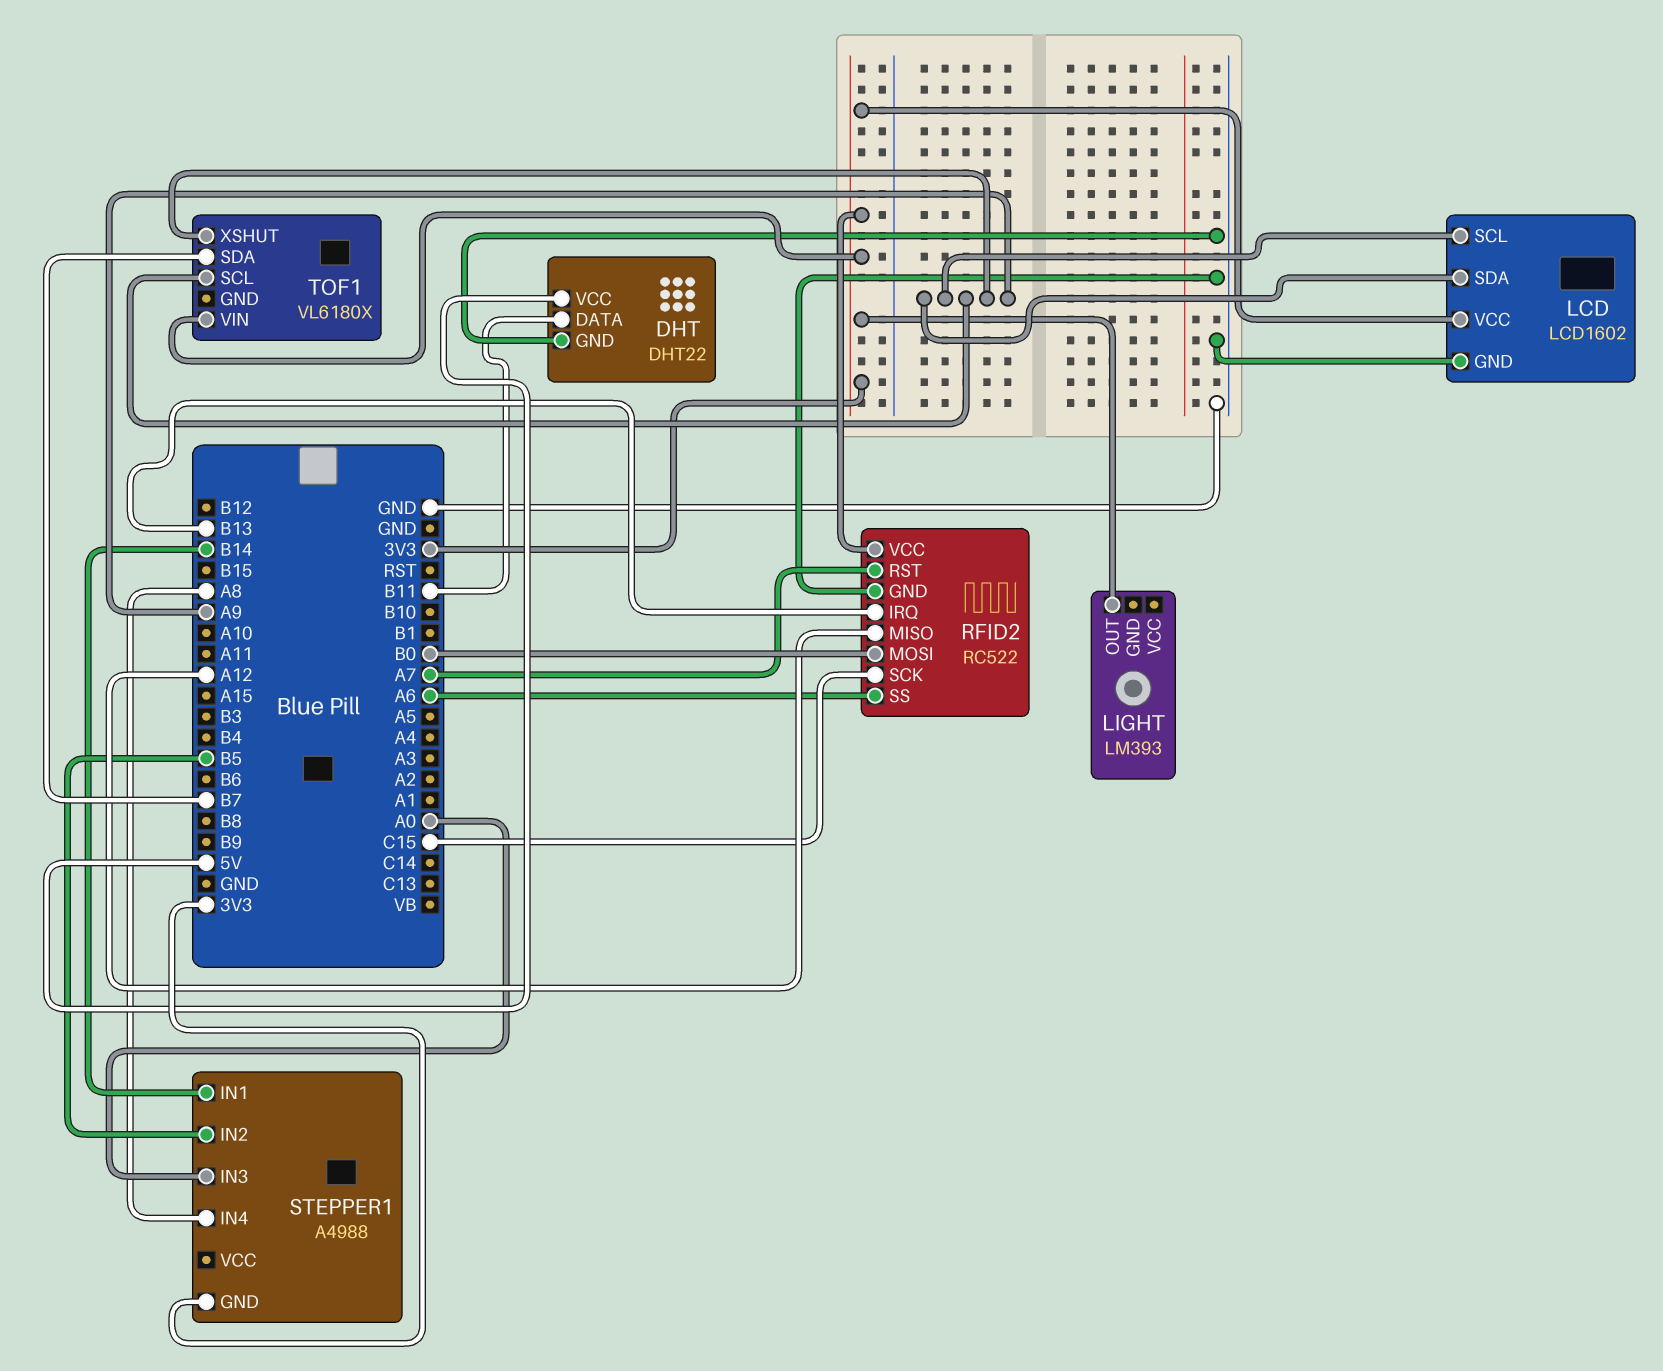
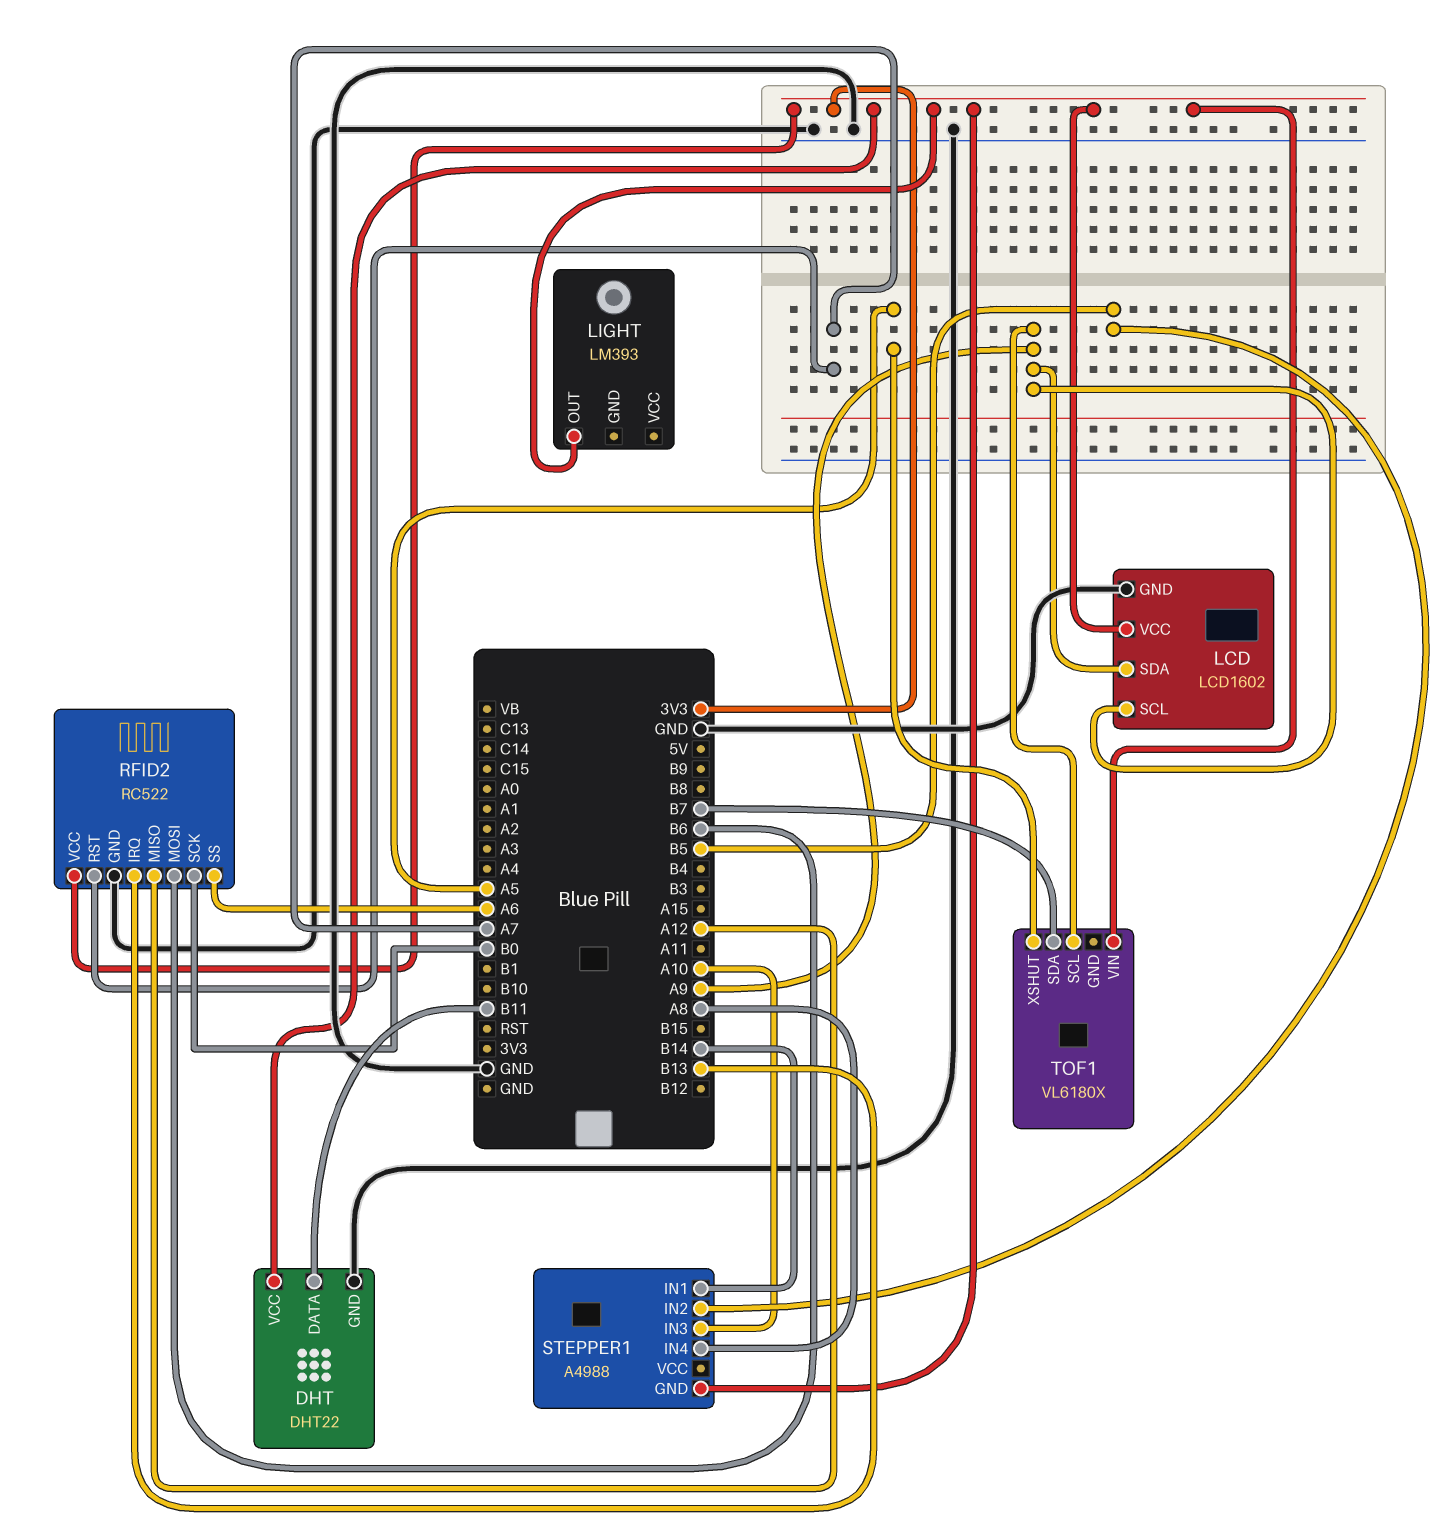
DHT pin VCC: 5V -> 3V3
RFID2 pin MOSI: B0 -> B6
RFID2 pin SCK: C15 -> B0
STEPPER1 pin IN3: A0 -> A10
TOF1 pin XSHUT: A9 -> A5

